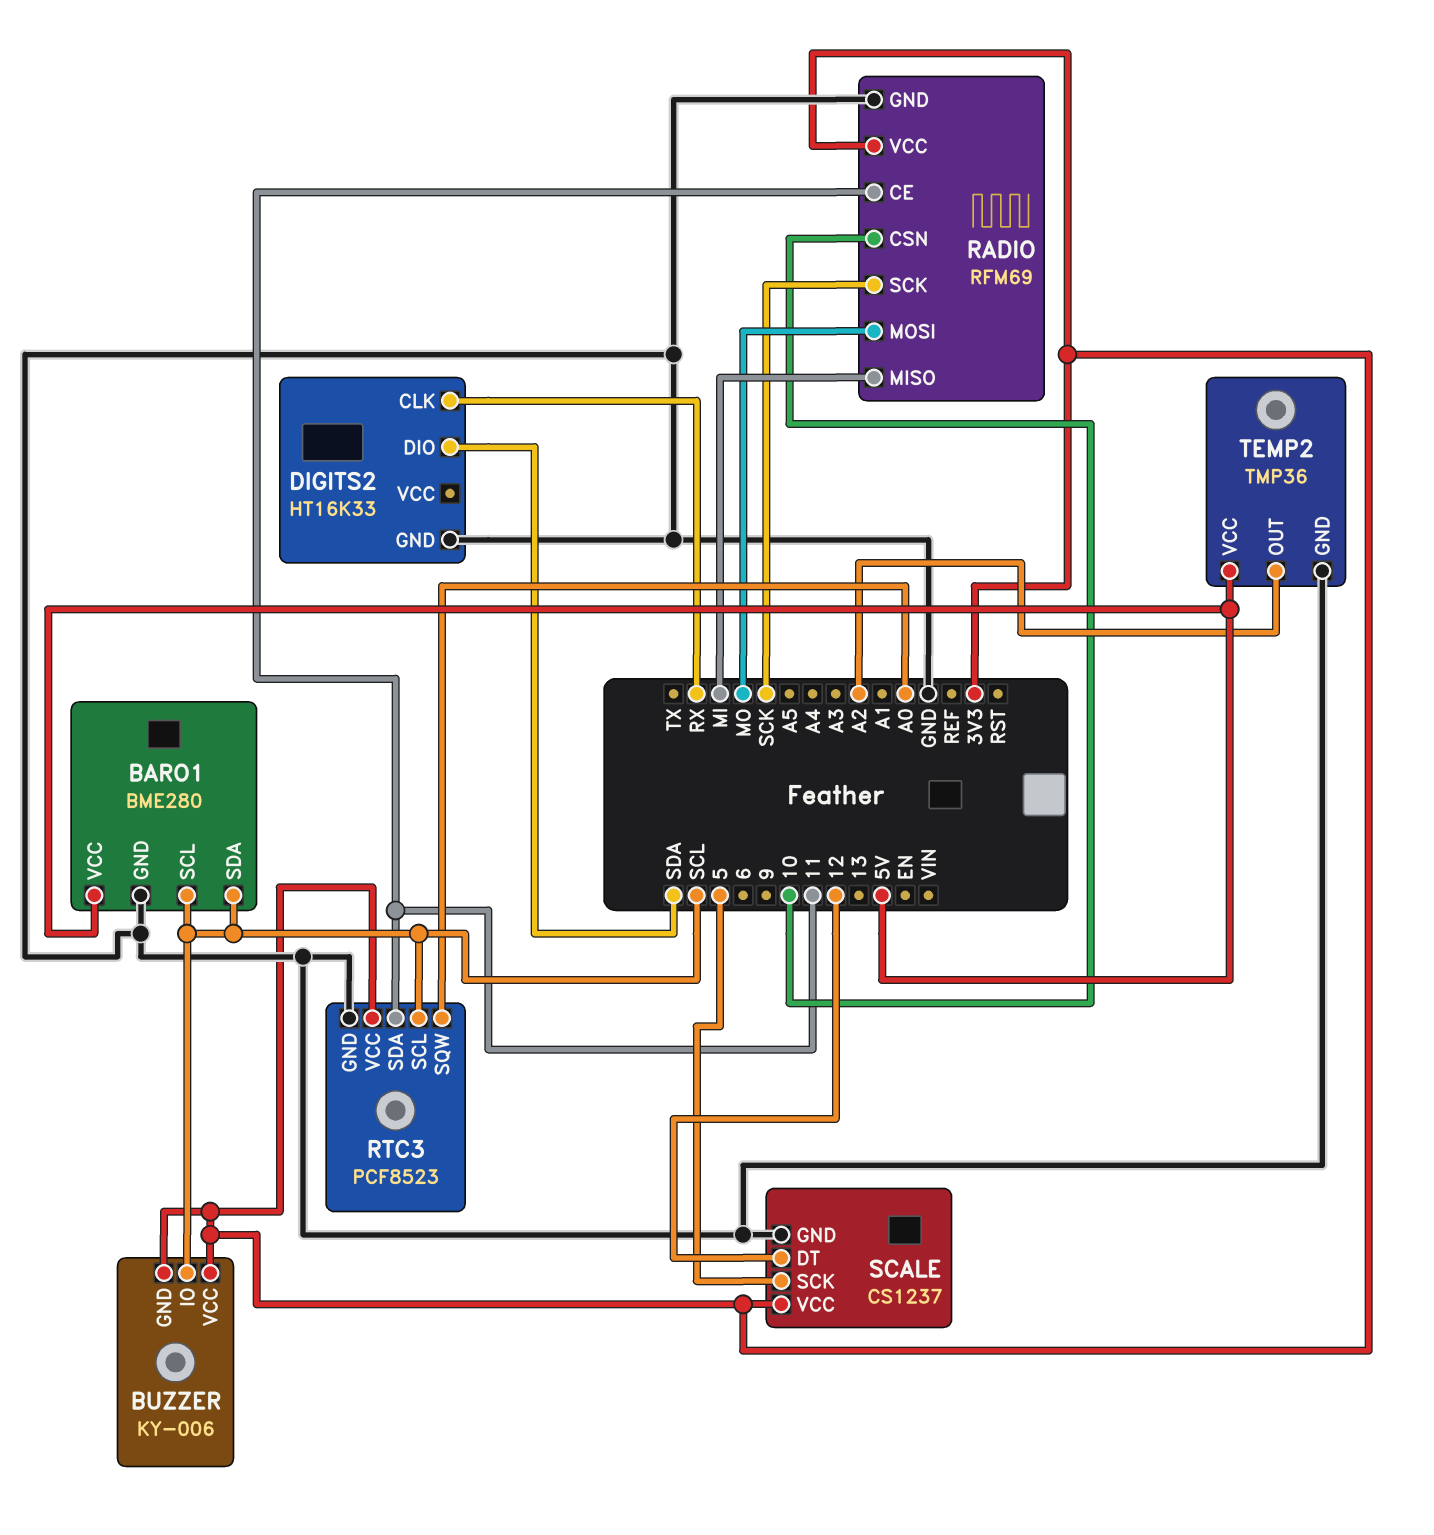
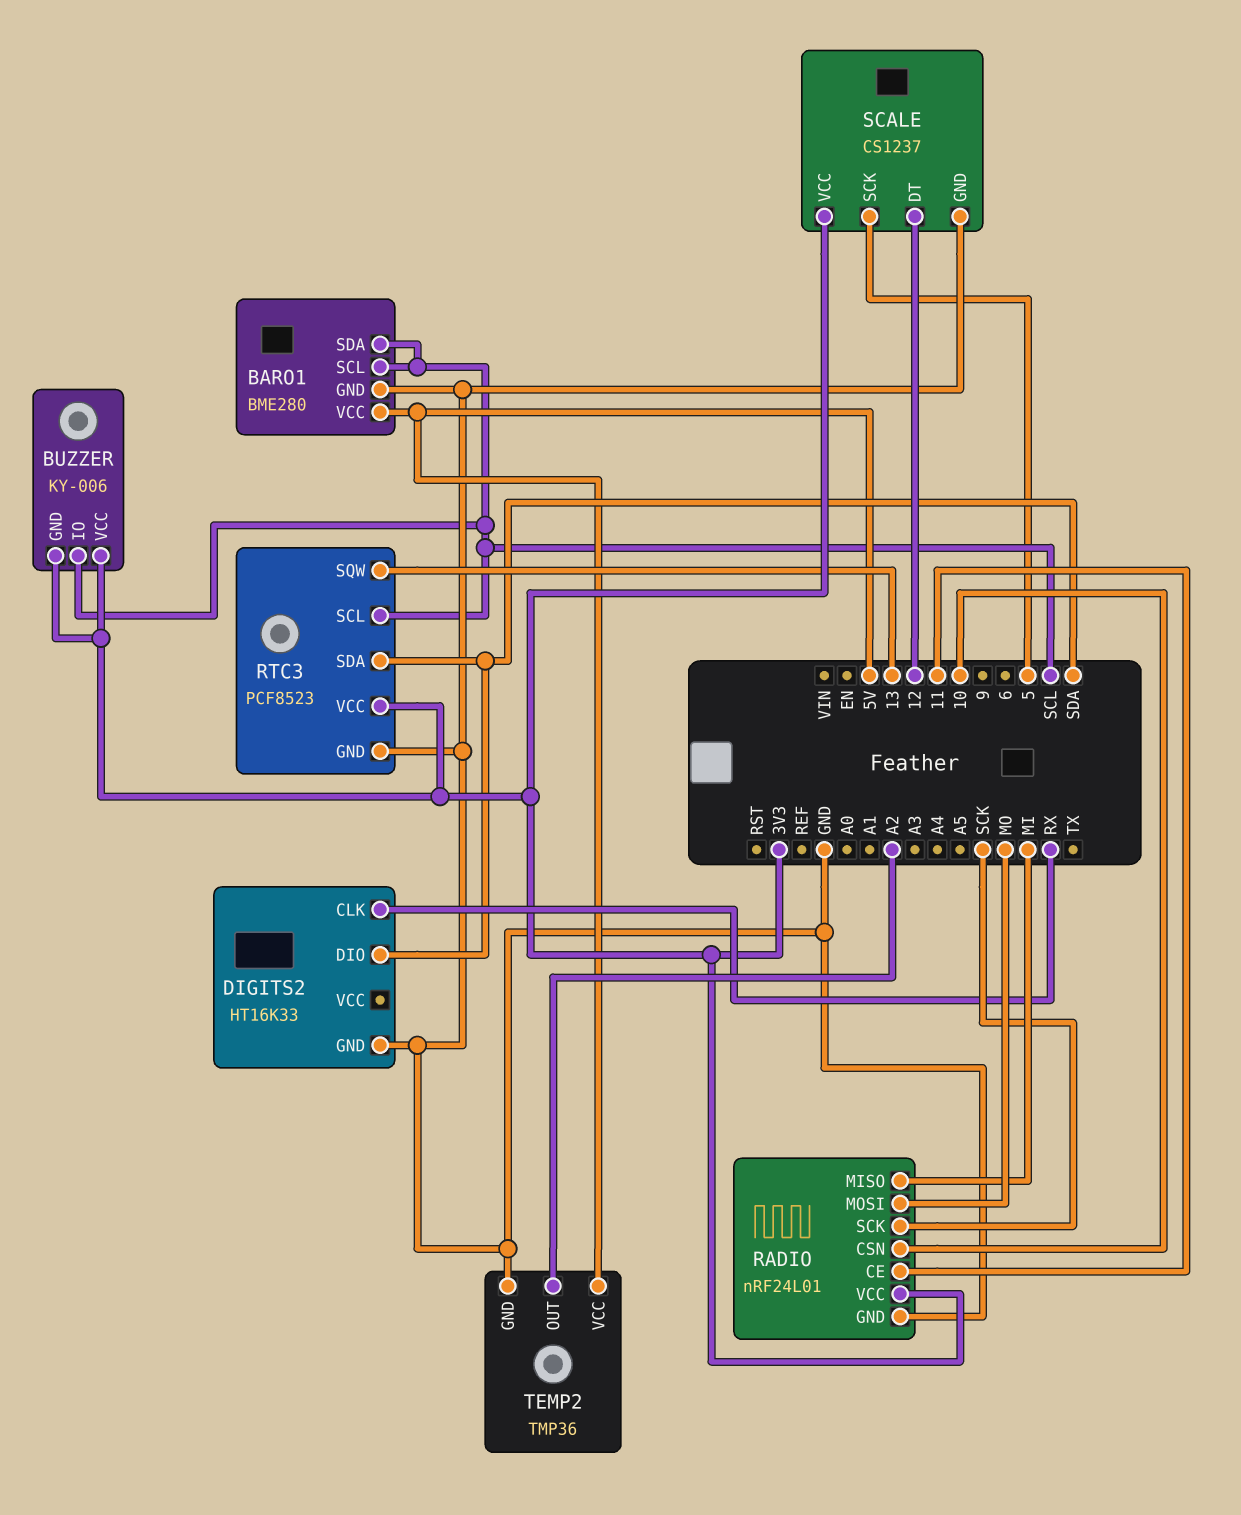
RADIO: RFM69 -> nRF24L01
RTC3 pin SDA: 11 -> SDA
RTC3 pin SQW: A0 -> 13

